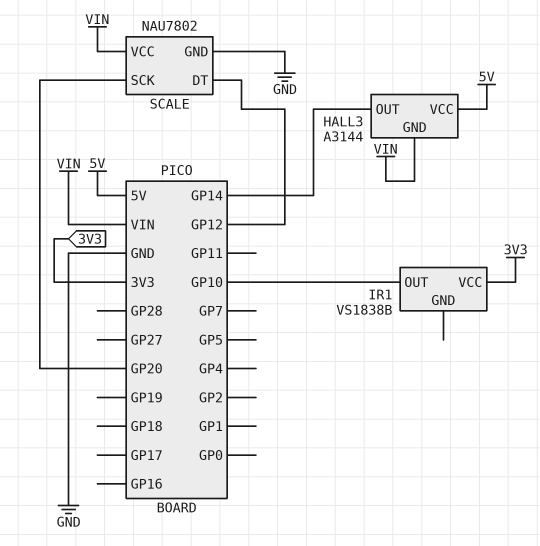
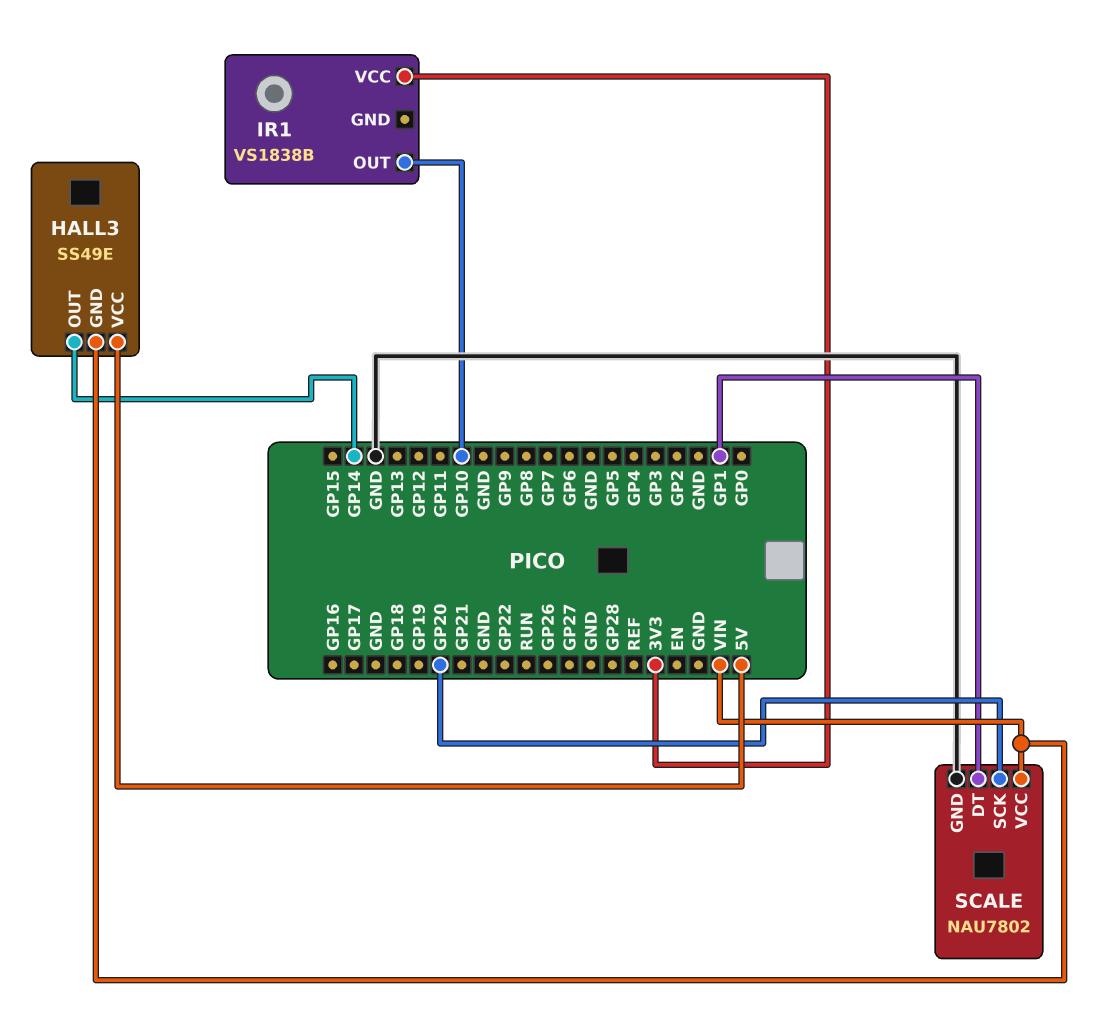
HALL3: A3144 -> SS49E
SCALE pin DT: GP12 -> GP1

